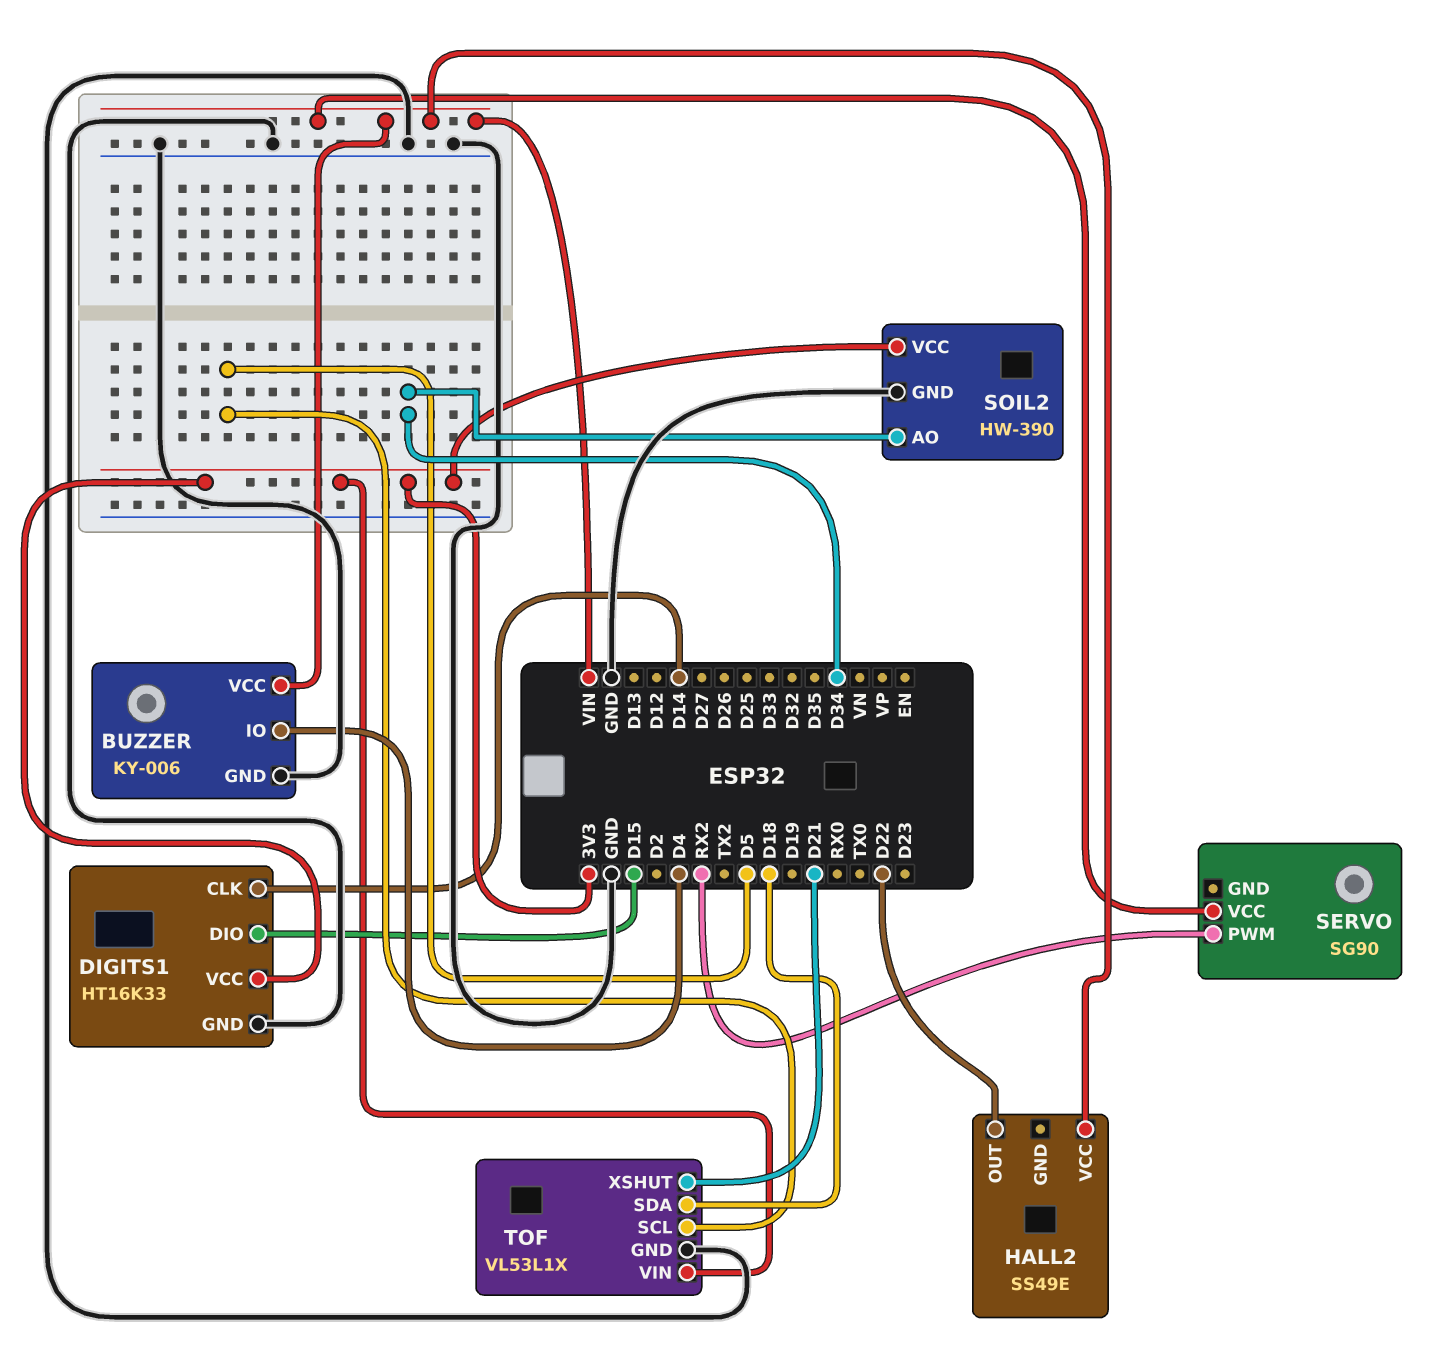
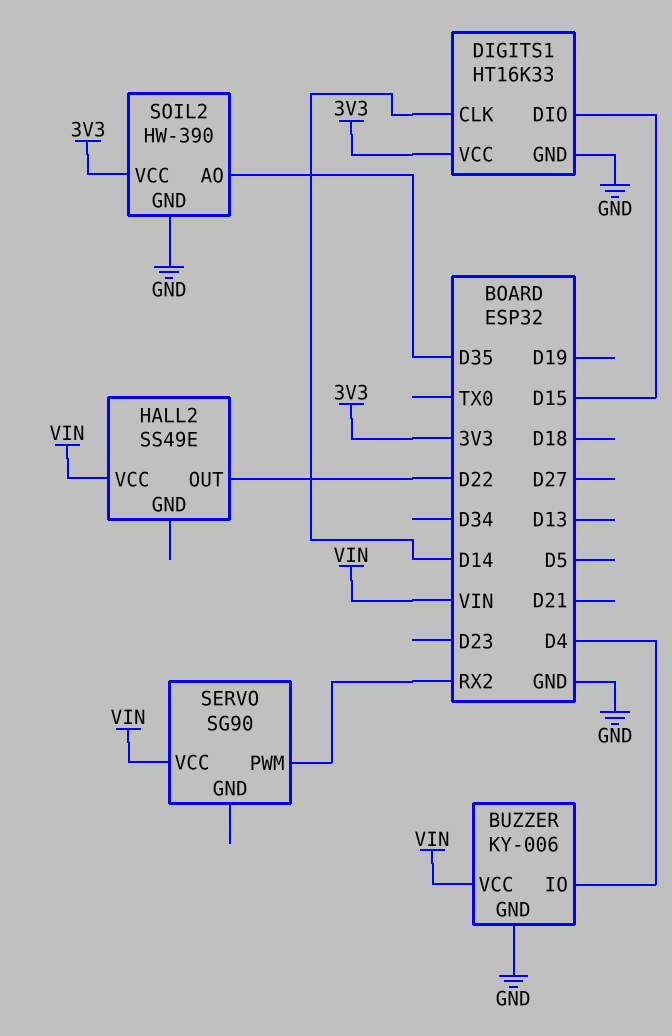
SOIL2 pin AO: D34 -> D35
TOF: VL53L1X -> none
TOF pin GND: GND -> none
TOF pin SCL: D5 -> none
TOF pin SDA: D18 -> none
TOF pin VIN: 3V3 -> none
TOF pin XSHUT: D21 -> none

